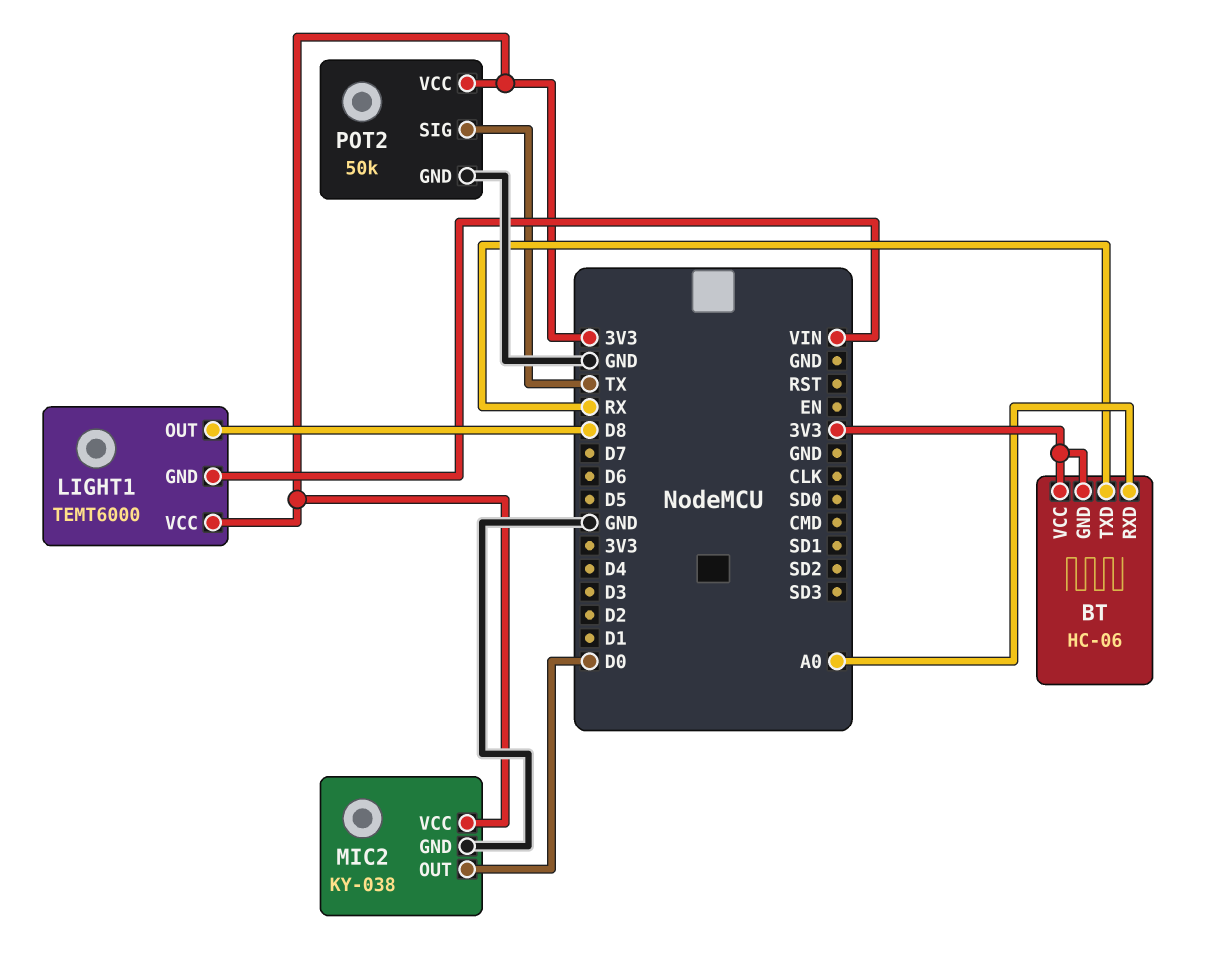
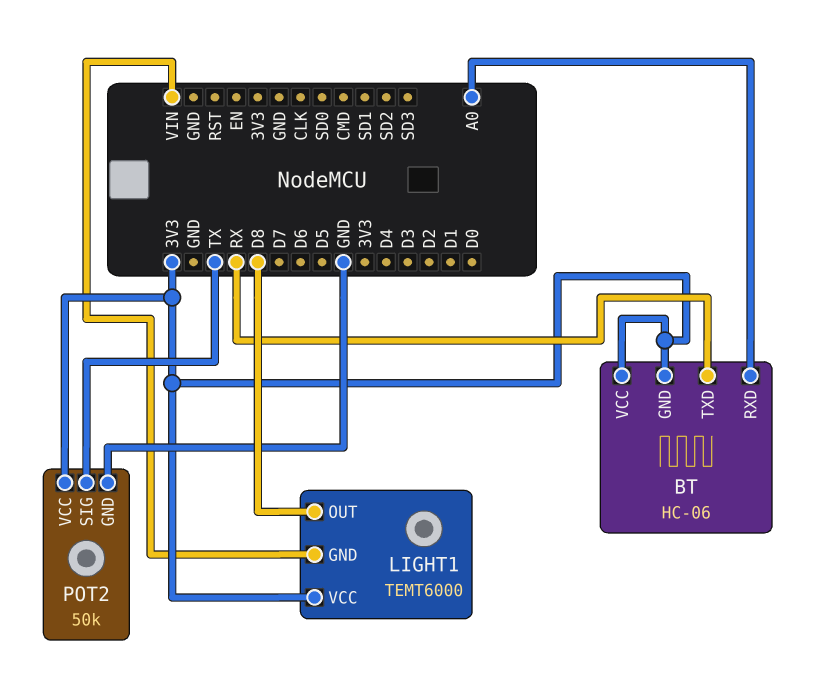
MIC2: KY-038 -> none
MIC2 pin GND: GND -> none
MIC2 pin OUT: D0 -> none
MIC2 pin VCC: 3V3 -> none

